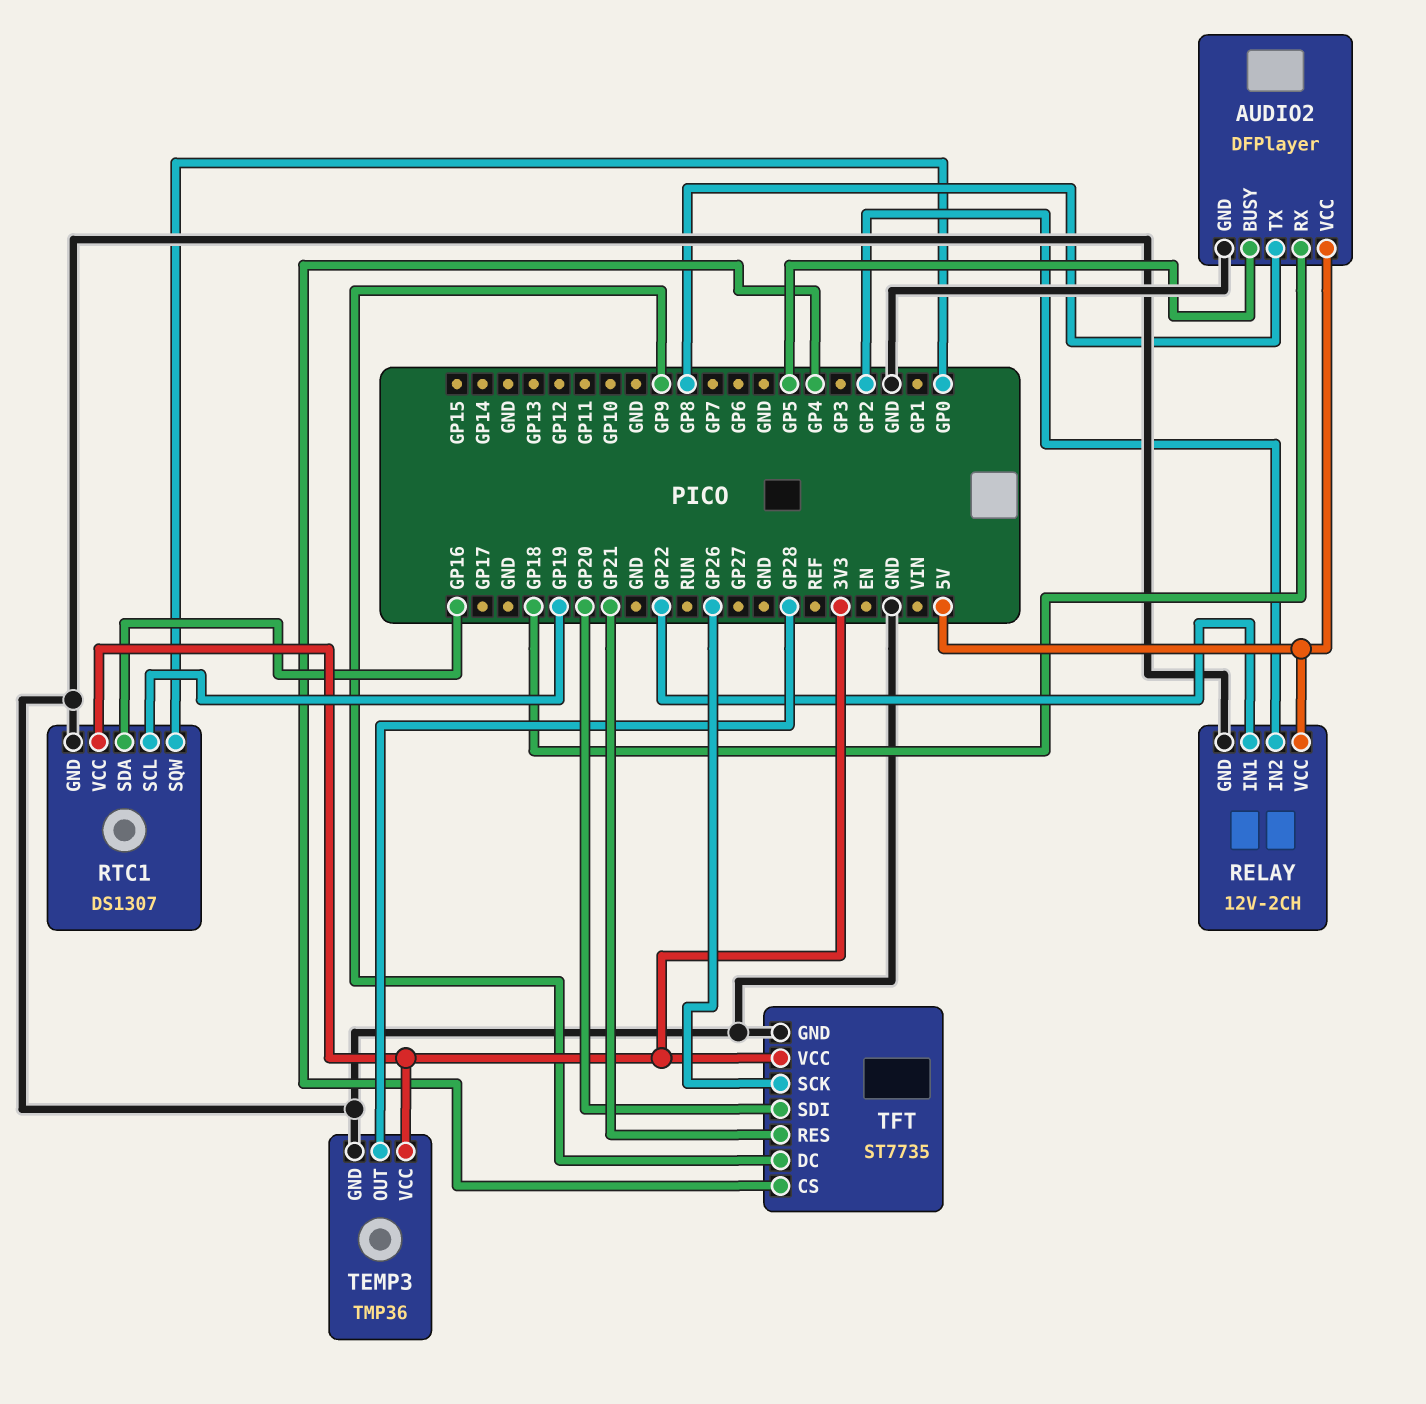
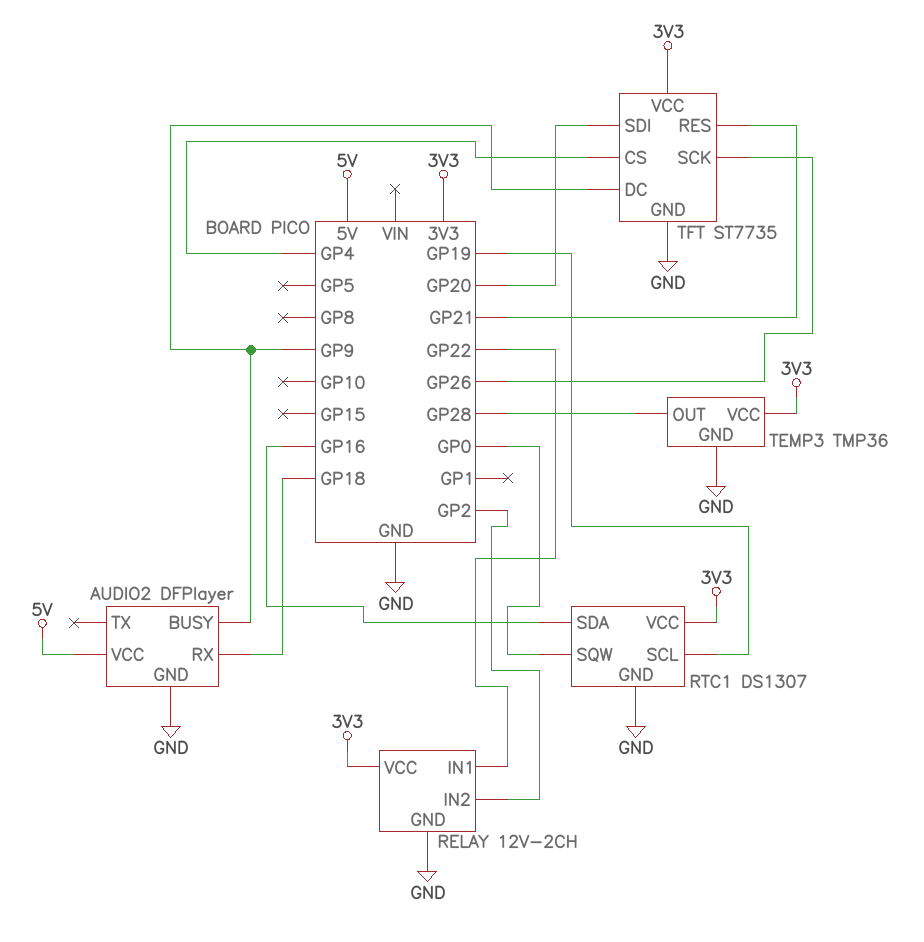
AUDIO2 pin BUSY: GP5 -> GP9
AUDIO2 pin TX: GP8 -> none
RELAY pin VCC: 5V -> 3V3

